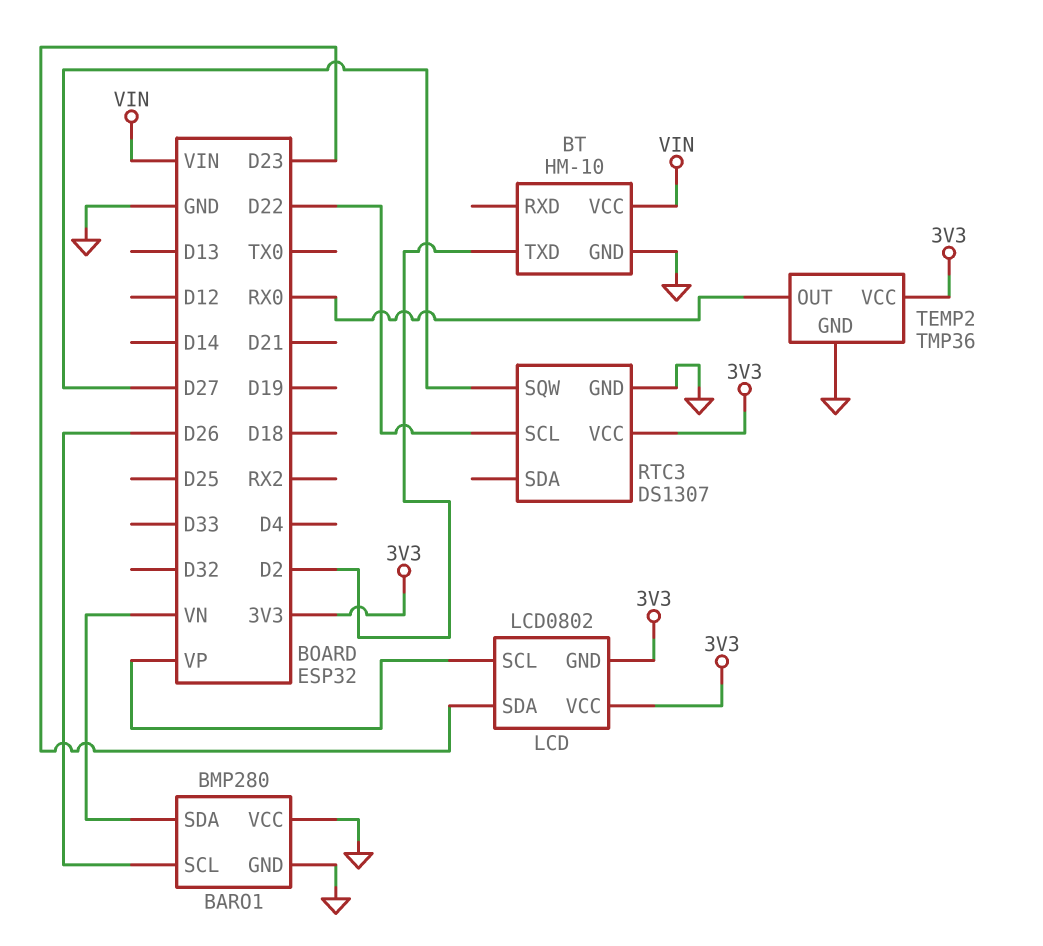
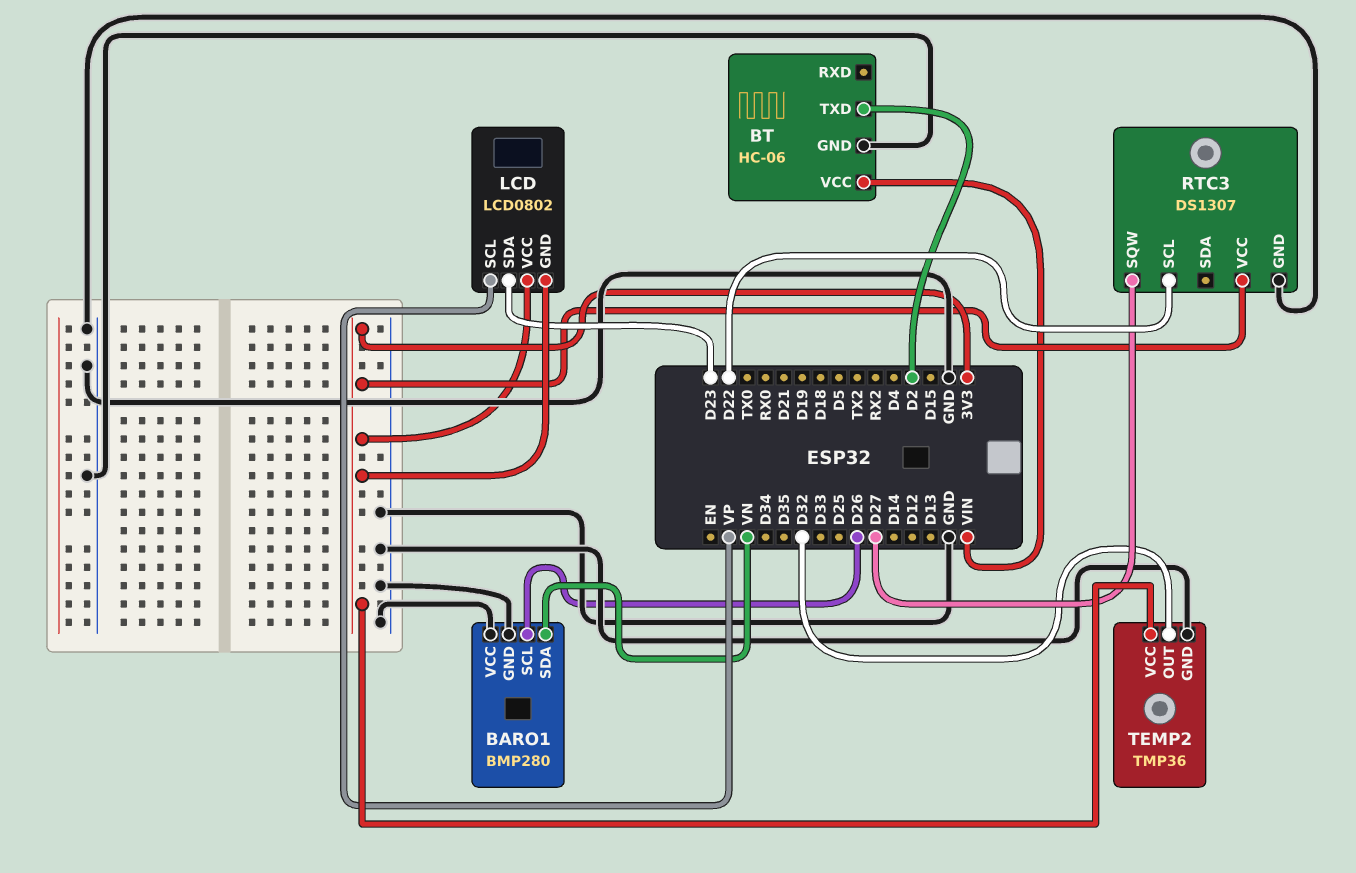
BT: HM-10 -> HC-06
TEMP2 pin OUT: RX0 -> D32

